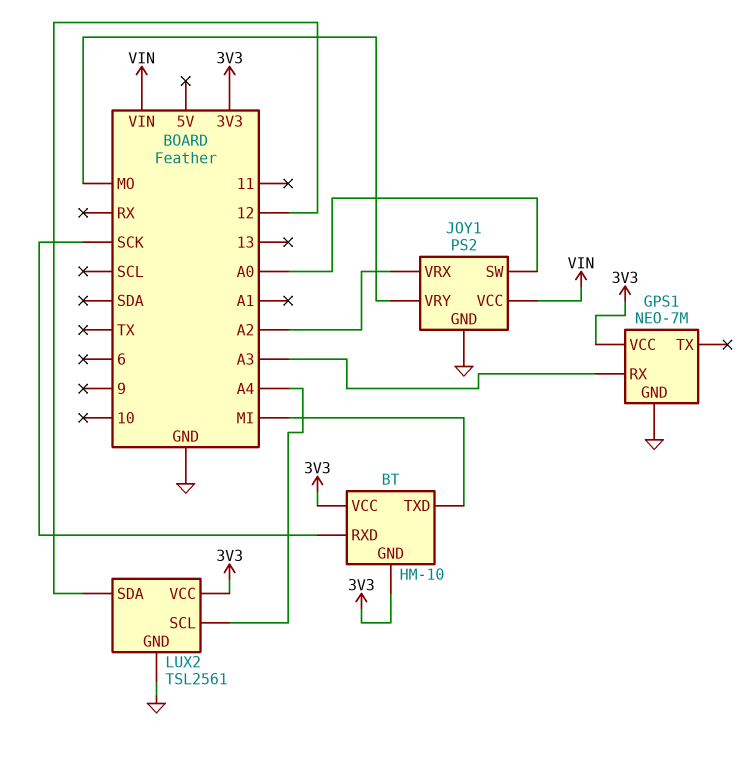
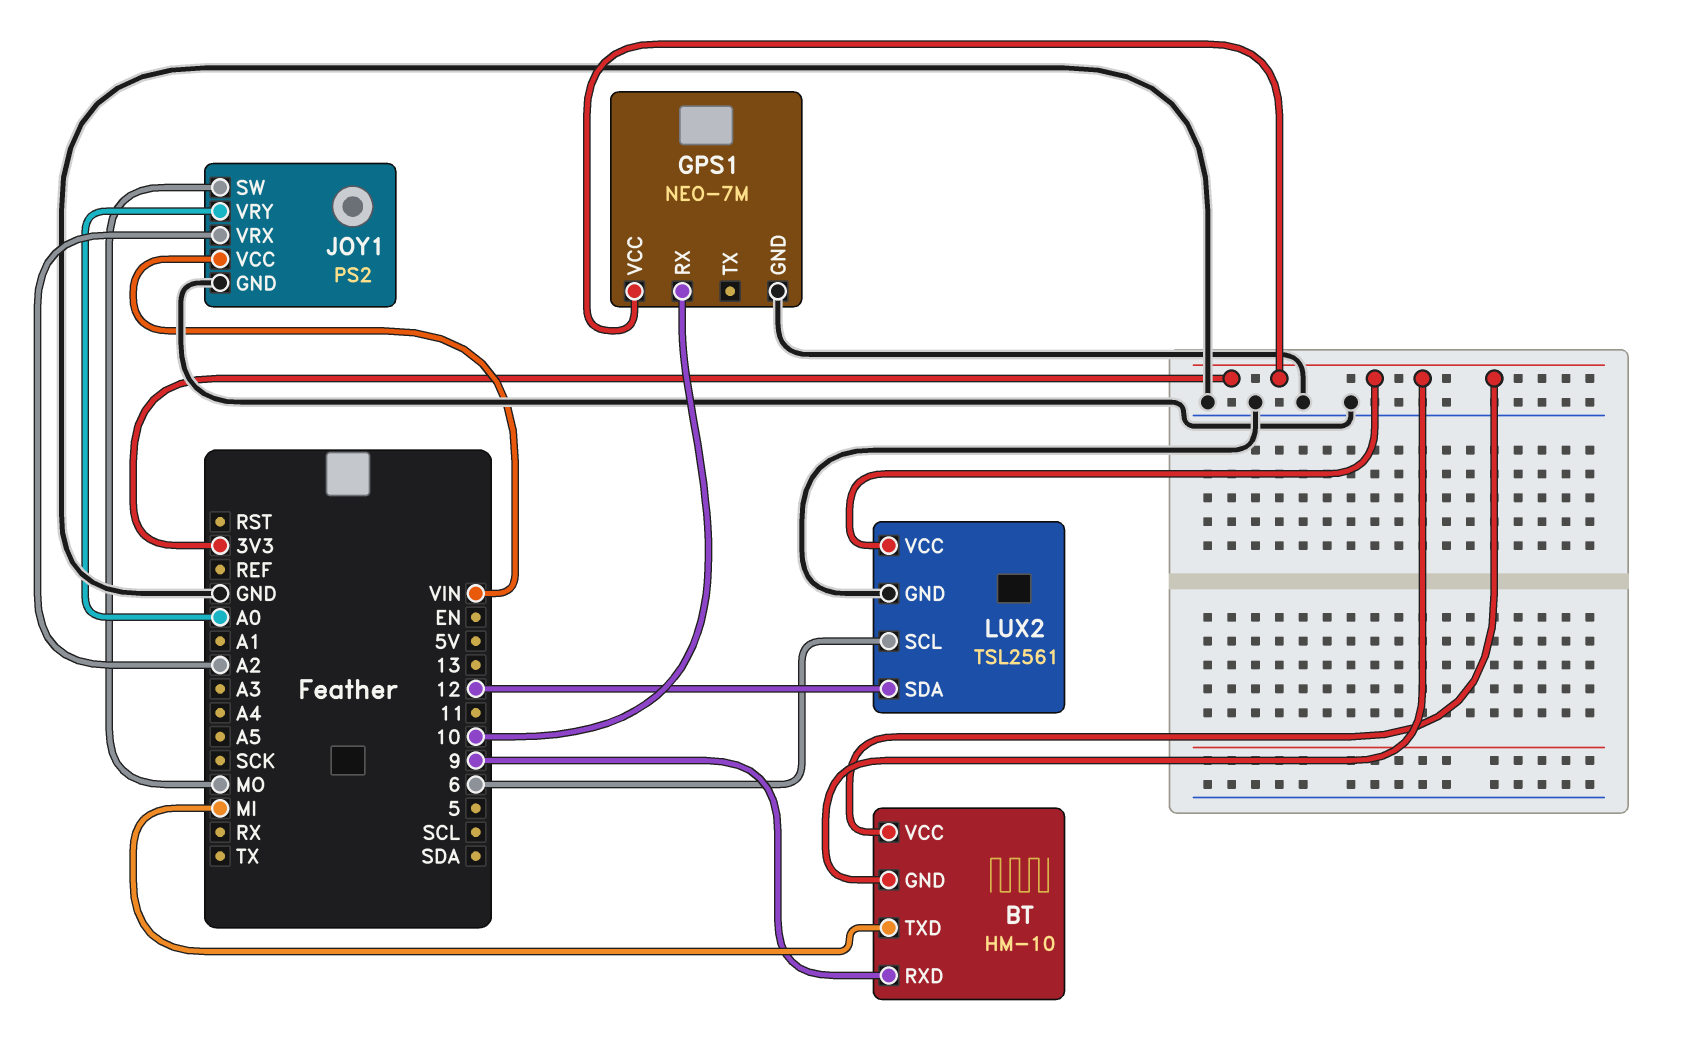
BT pin RXD: SCK -> 9
GPS1 pin RX: A3 -> 10
JOY1 pin SW: A0 -> MO
JOY1 pin VRY: MO -> A0
LUX2 pin SCL: A4 -> 6

